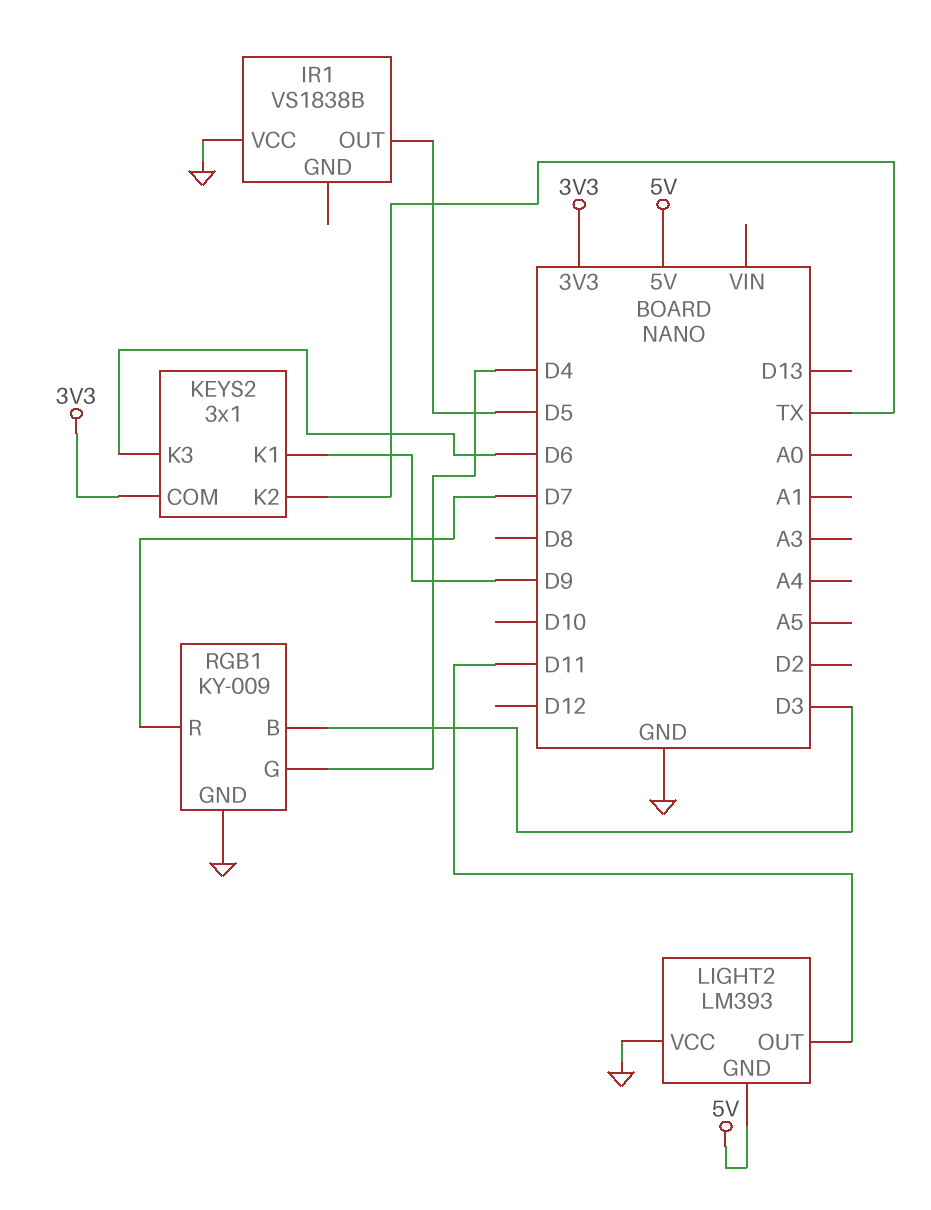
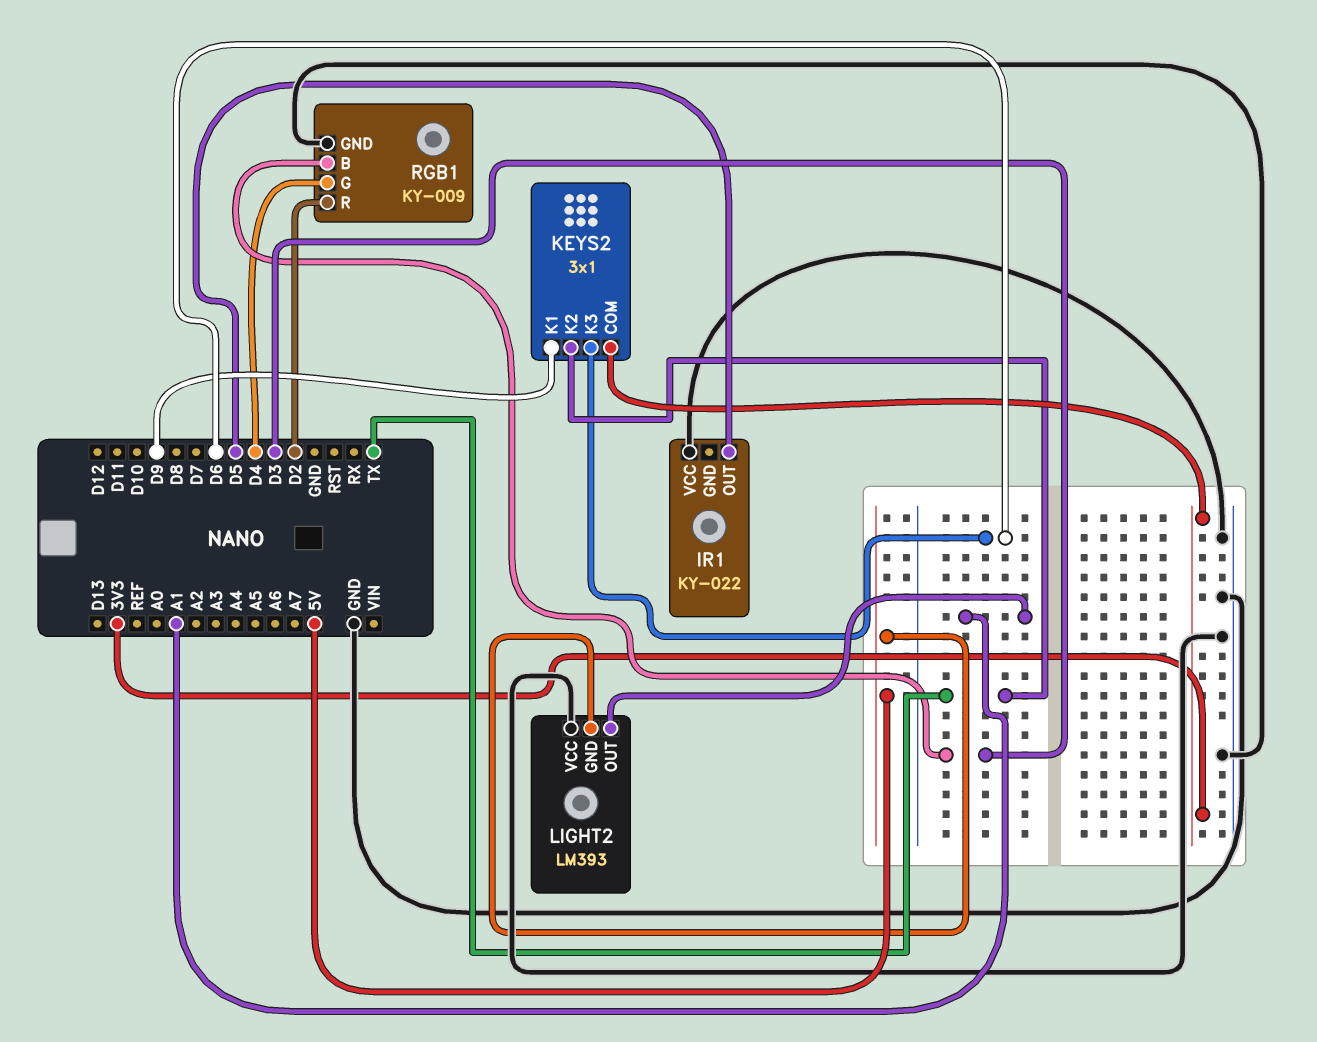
IR1: VS1838B -> KY-022
LIGHT2 pin OUT: D11 -> A1
RGB1 pin R: D7 -> D2

